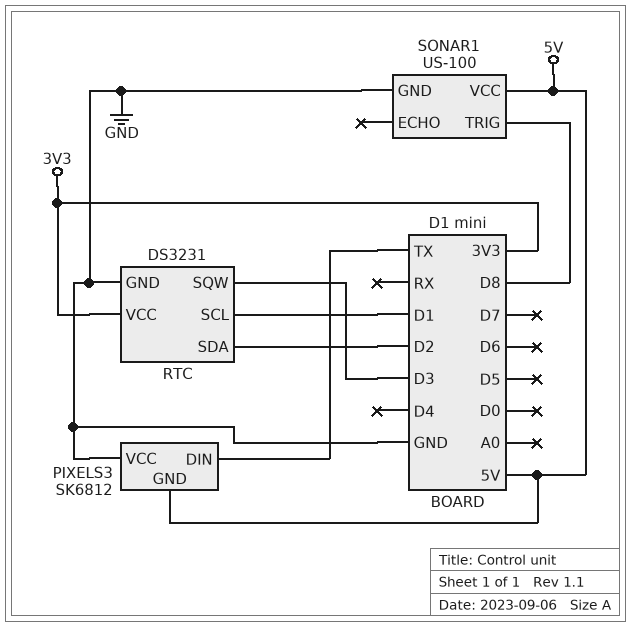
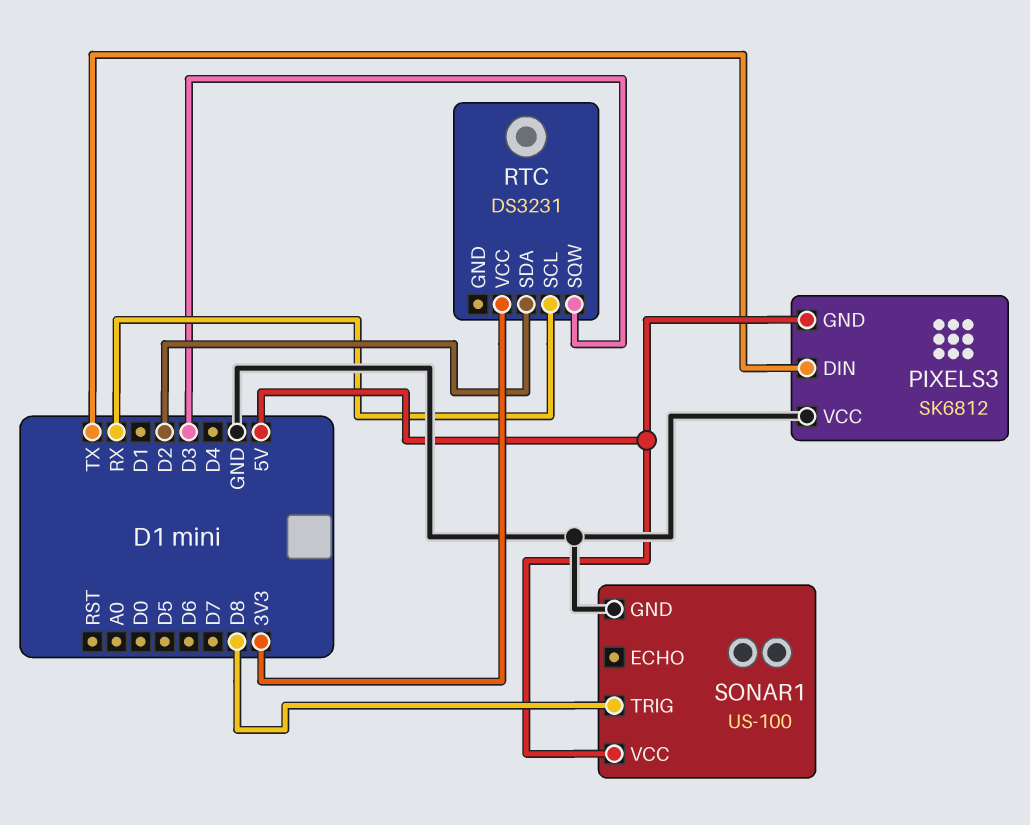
RTC pin GND: GND -> none
RTC pin SCL: D1 -> RX

